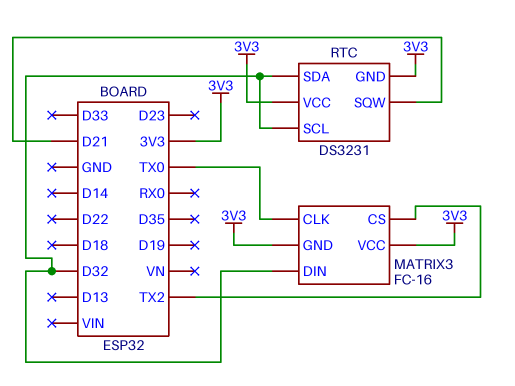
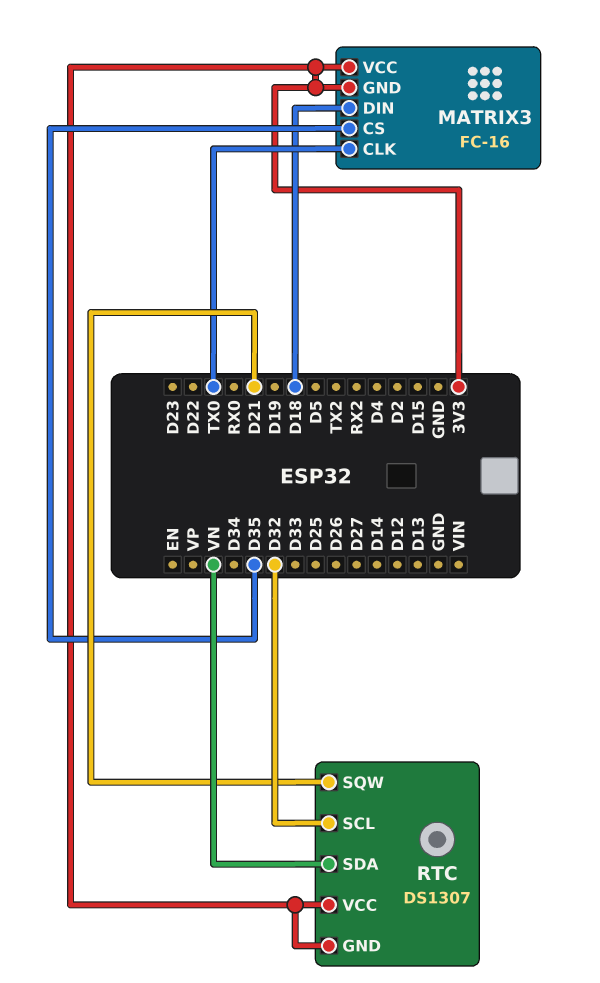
MATRIX3 pin CS: TX2 -> D35
MATRIX3 pin DIN: D32 -> D18
RTC: DS3231 -> DS1307
RTC pin SDA: D32 -> VN

